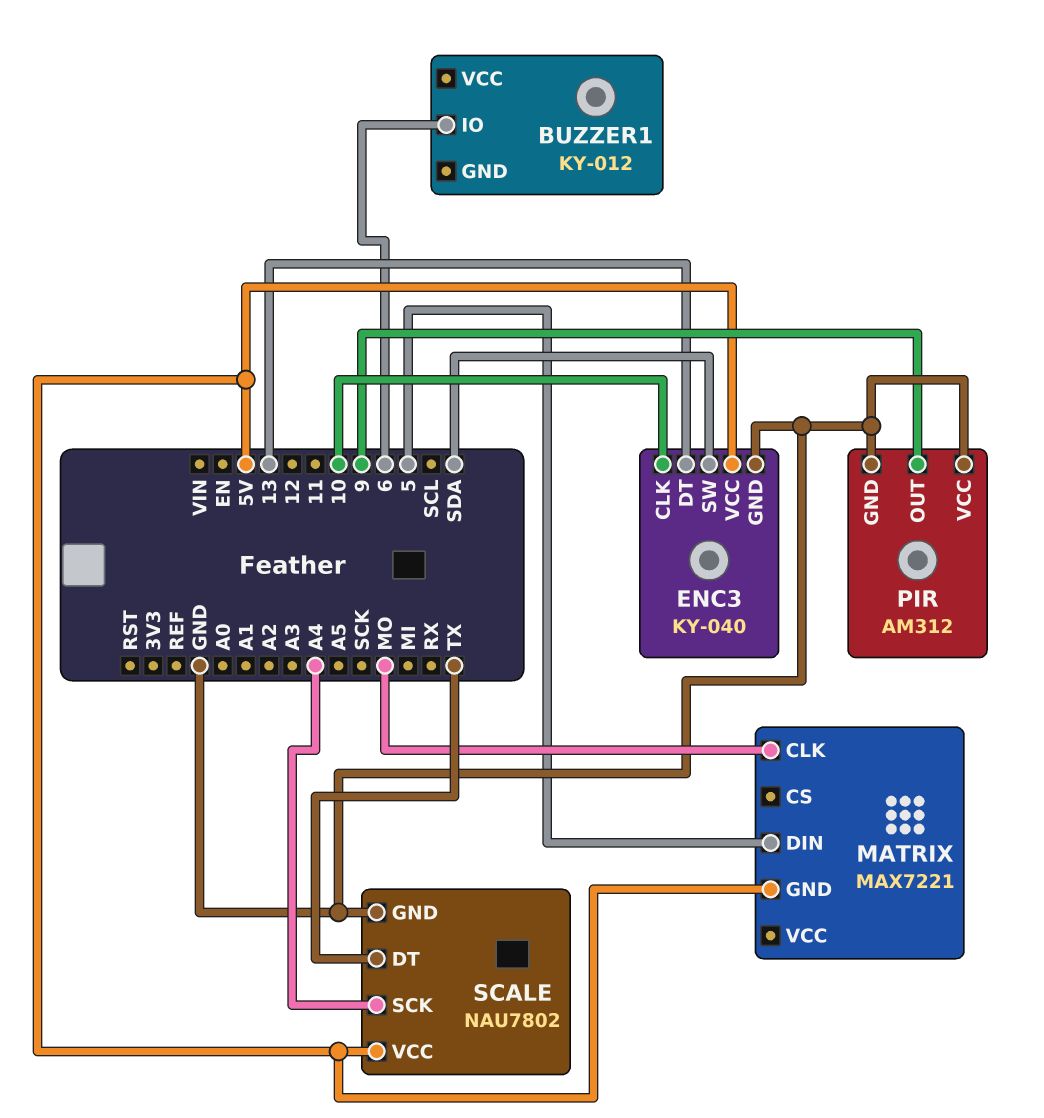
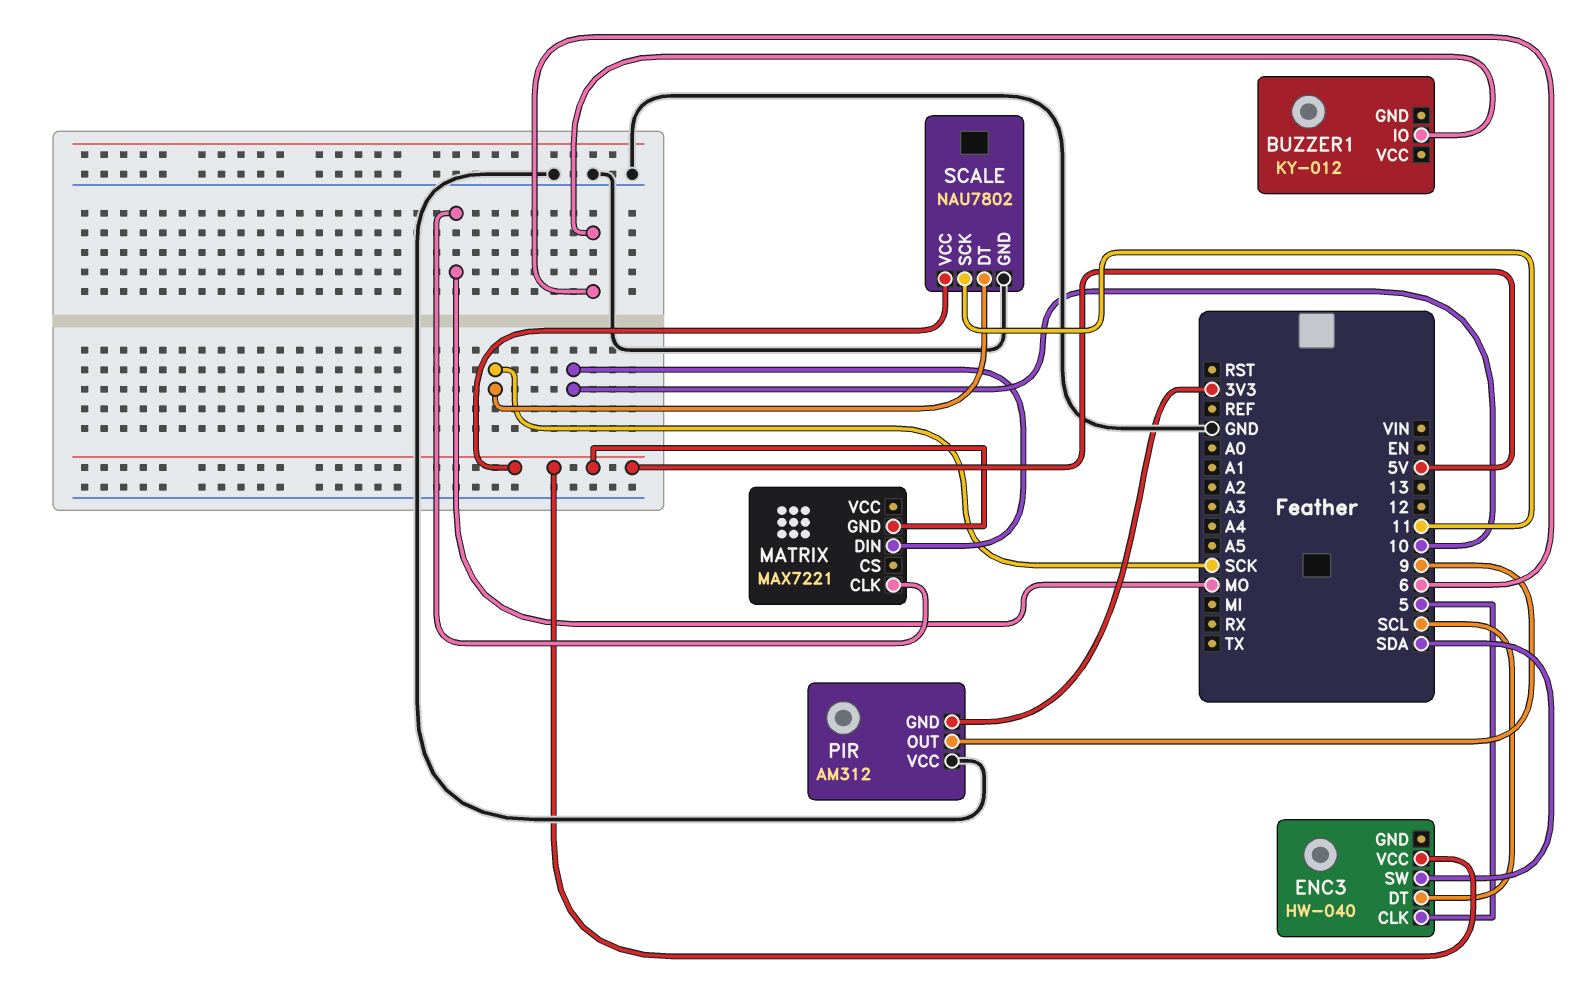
ENC3: KY-040 -> HW-040
ENC3 pin CLK: 10 -> 5
ENC3 pin DT: 13 -> SCL
ENC3 pin GND: GND -> none
MATRIX pin DIN: 5 -> 10
PIR pin GND: GND -> 3V3
SCALE pin DT: TX -> SCK
SCALE pin SCK: A4 -> 11

